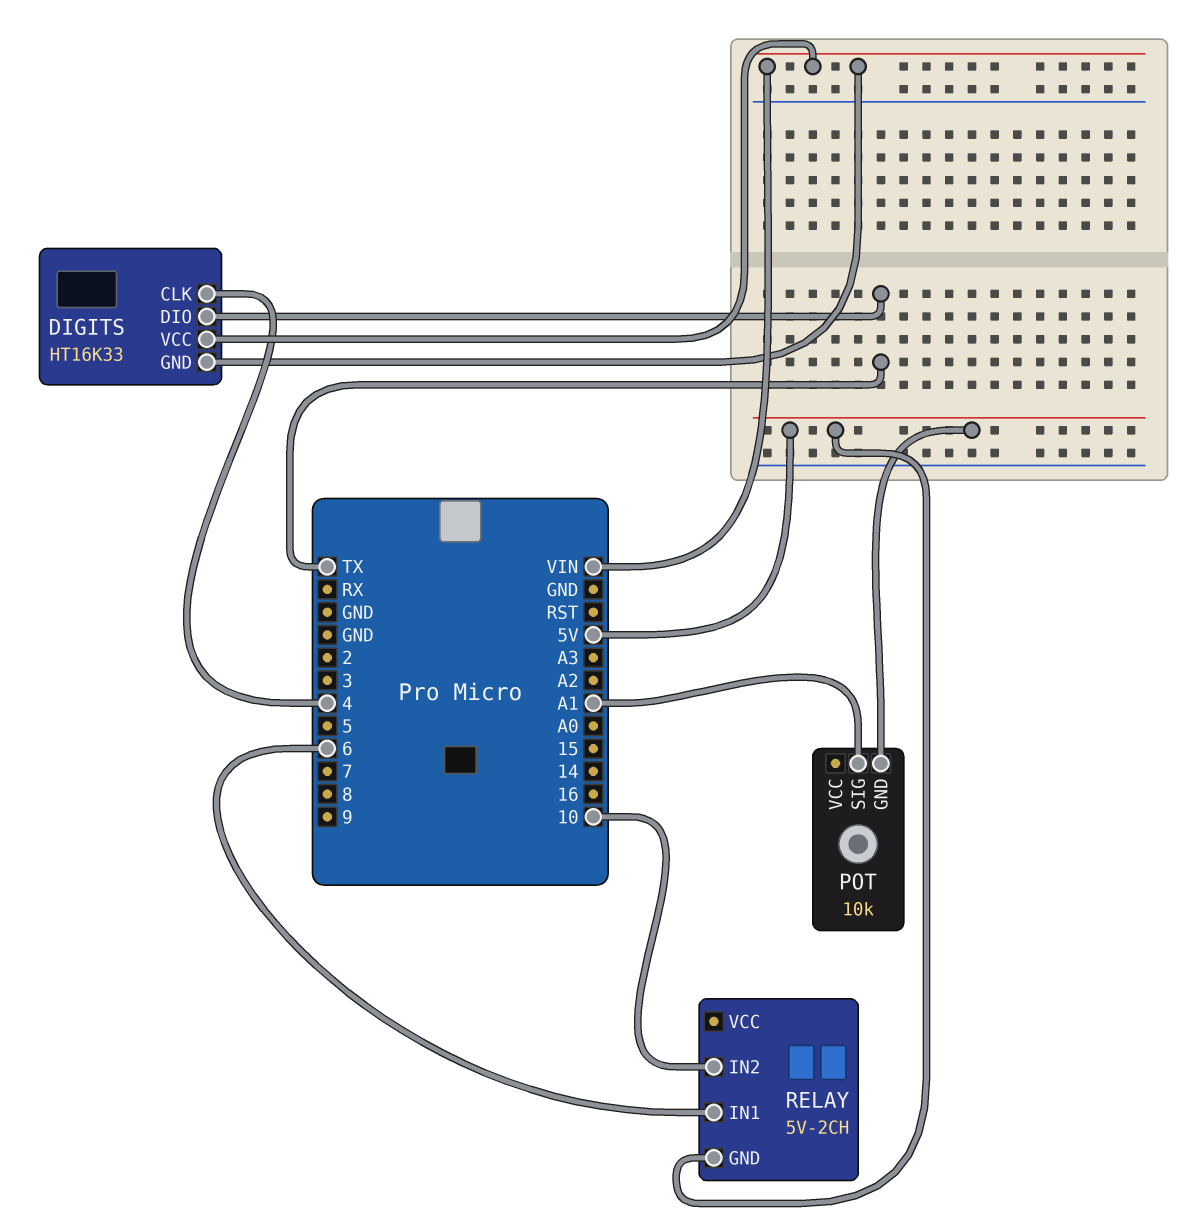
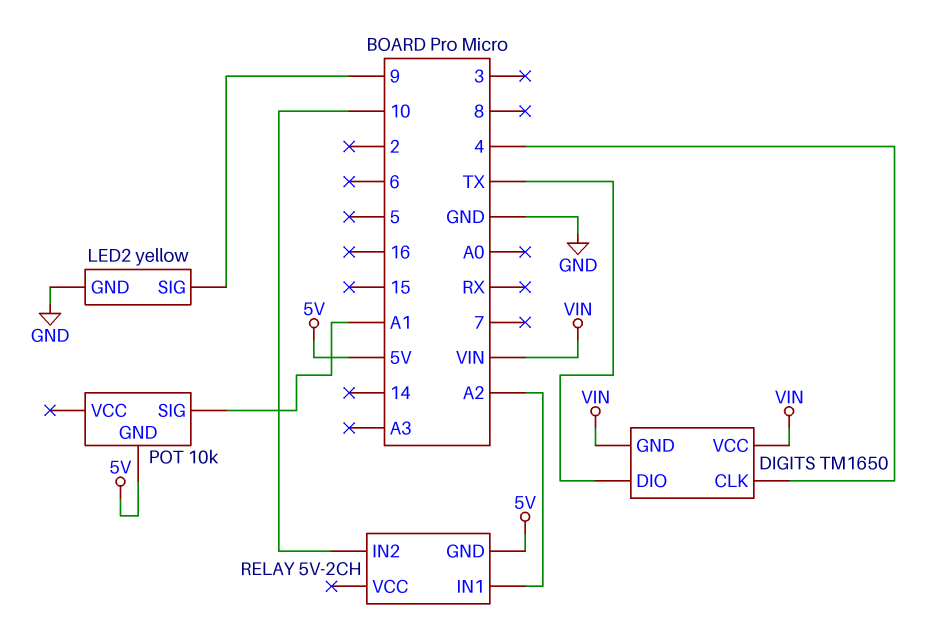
DIGITS: HT16K33 -> TM1650
LED2: none -> yellow
LED2 pin GND: none -> GND
LED2 pin SIG: none -> 9
RELAY pin IN1: 6 -> A2

